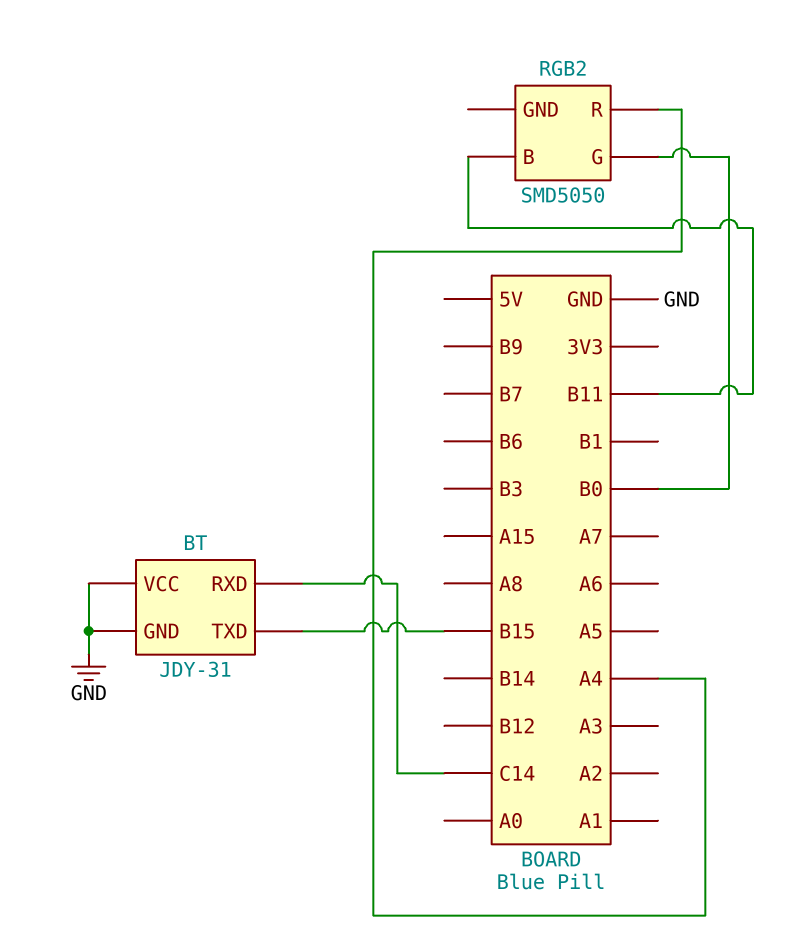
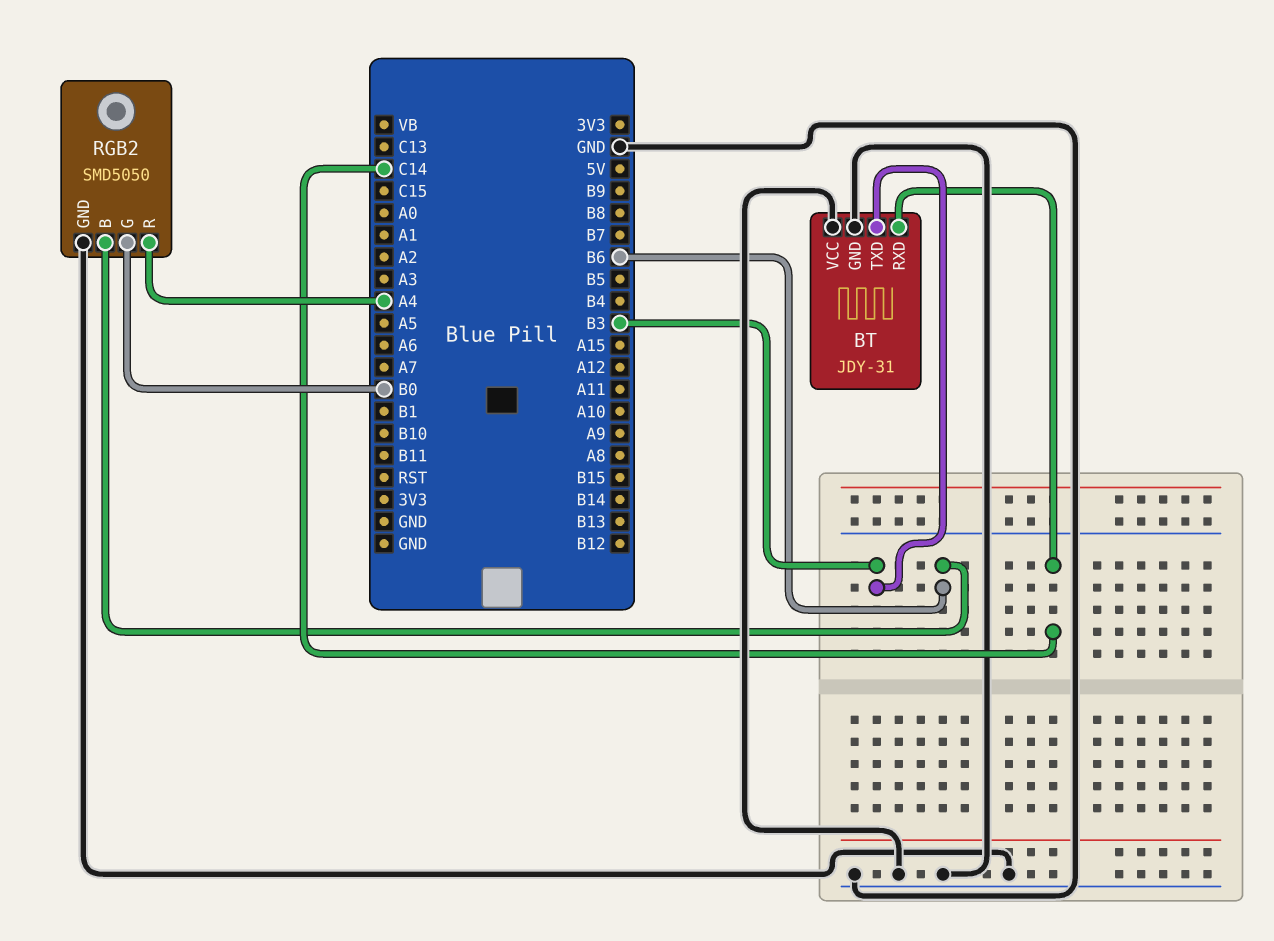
BT pin TXD: B15 -> B3
RGB2 pin B: B11 -> B6
RGB2 pin GND: none -> GND

